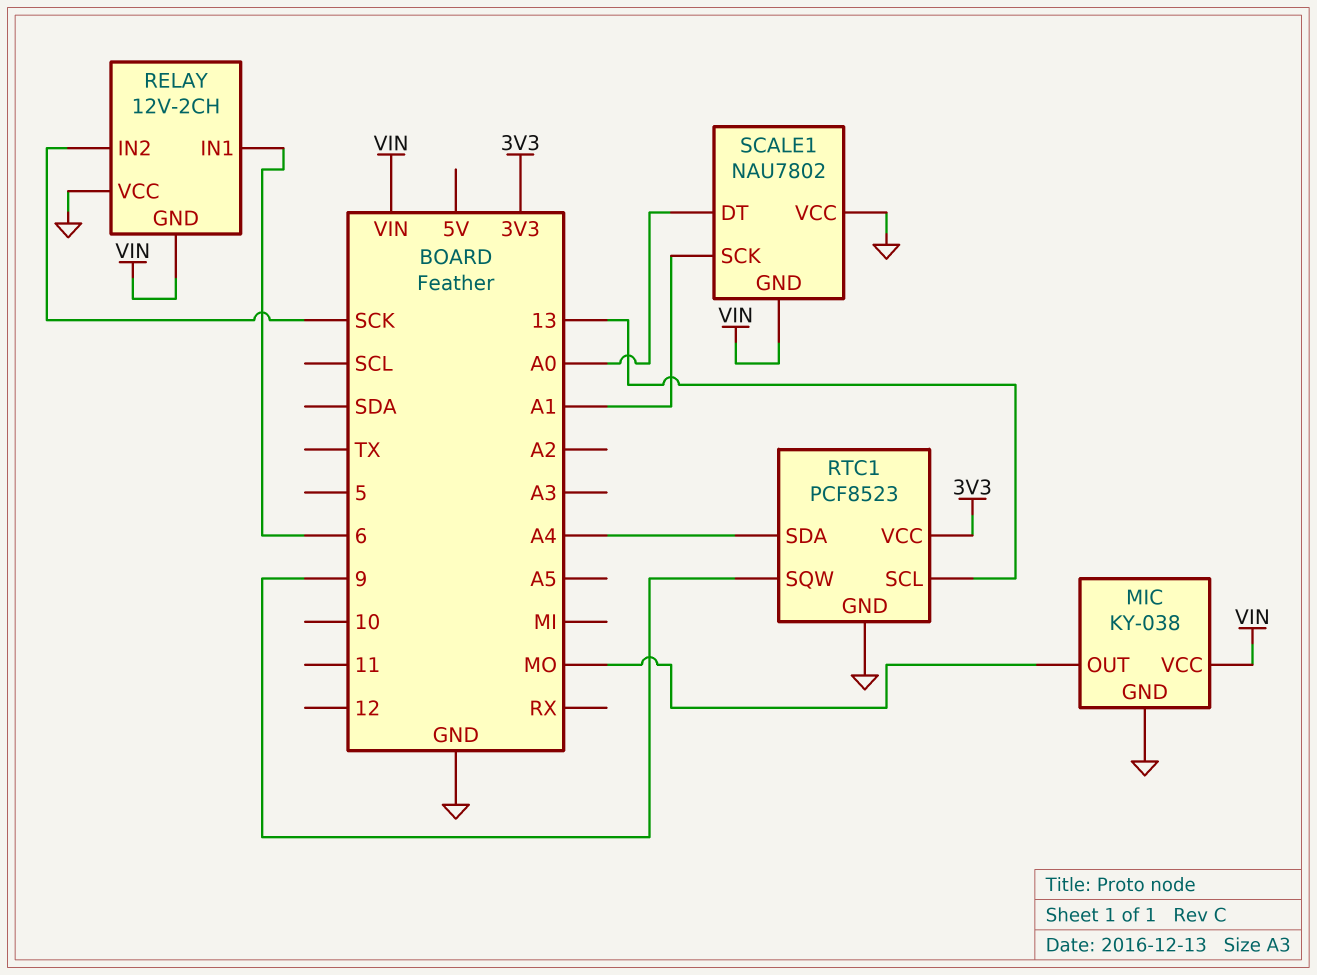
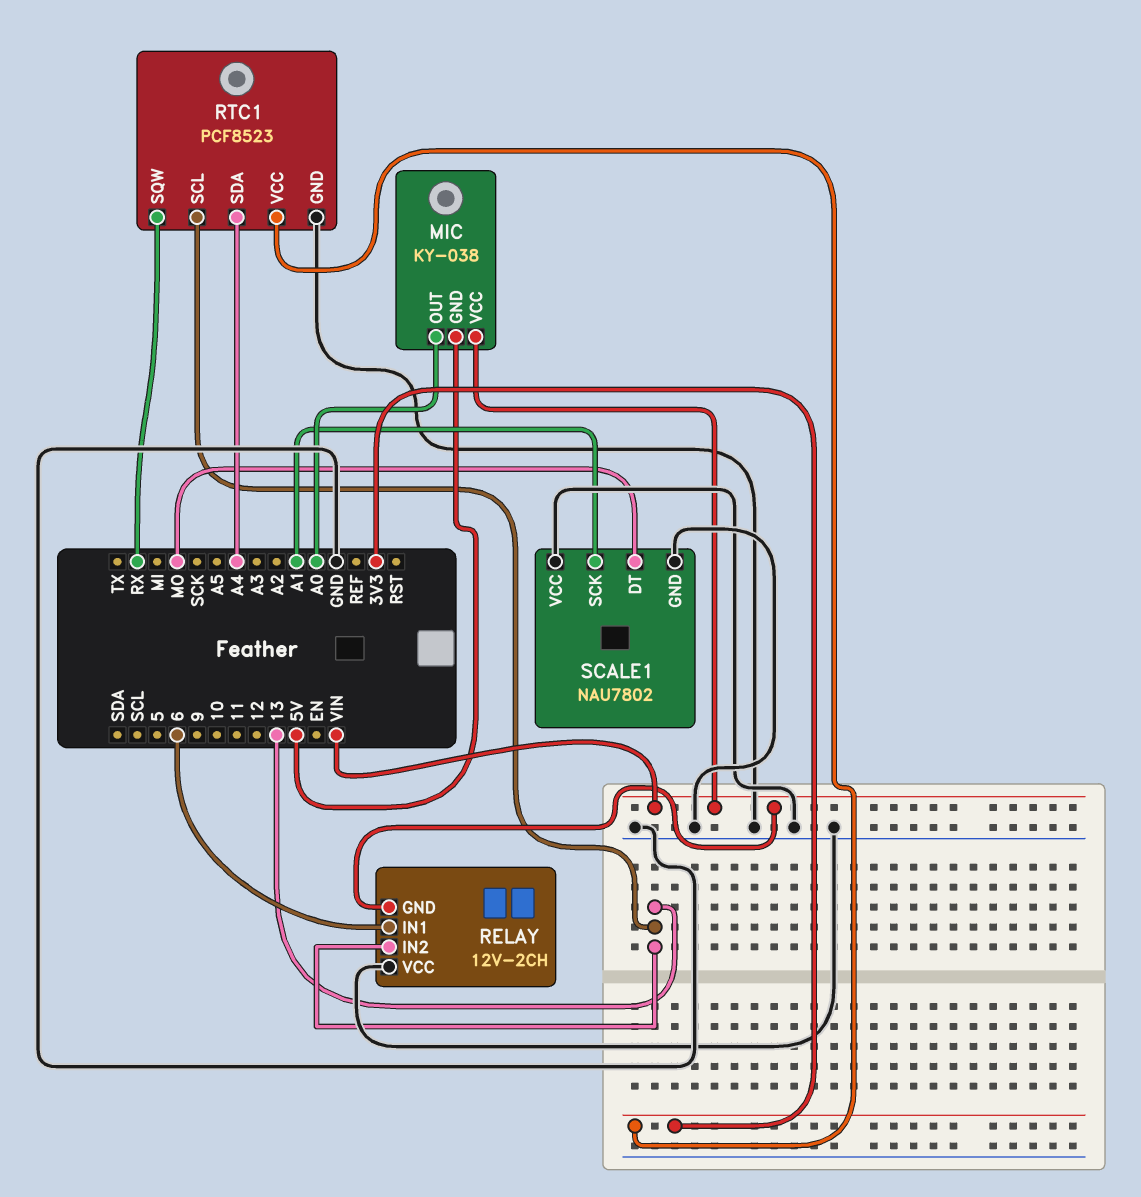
MIC pin GND: GND -> 5V
MIC pin OUT: MO -> A0
RELAY pin IN2: SCK -> 13
RTC1 pin SQW: 9 -> RX
SCALE1 pin DT: A0 -> MO
SCALE1 pin GND: VIN -> GND

